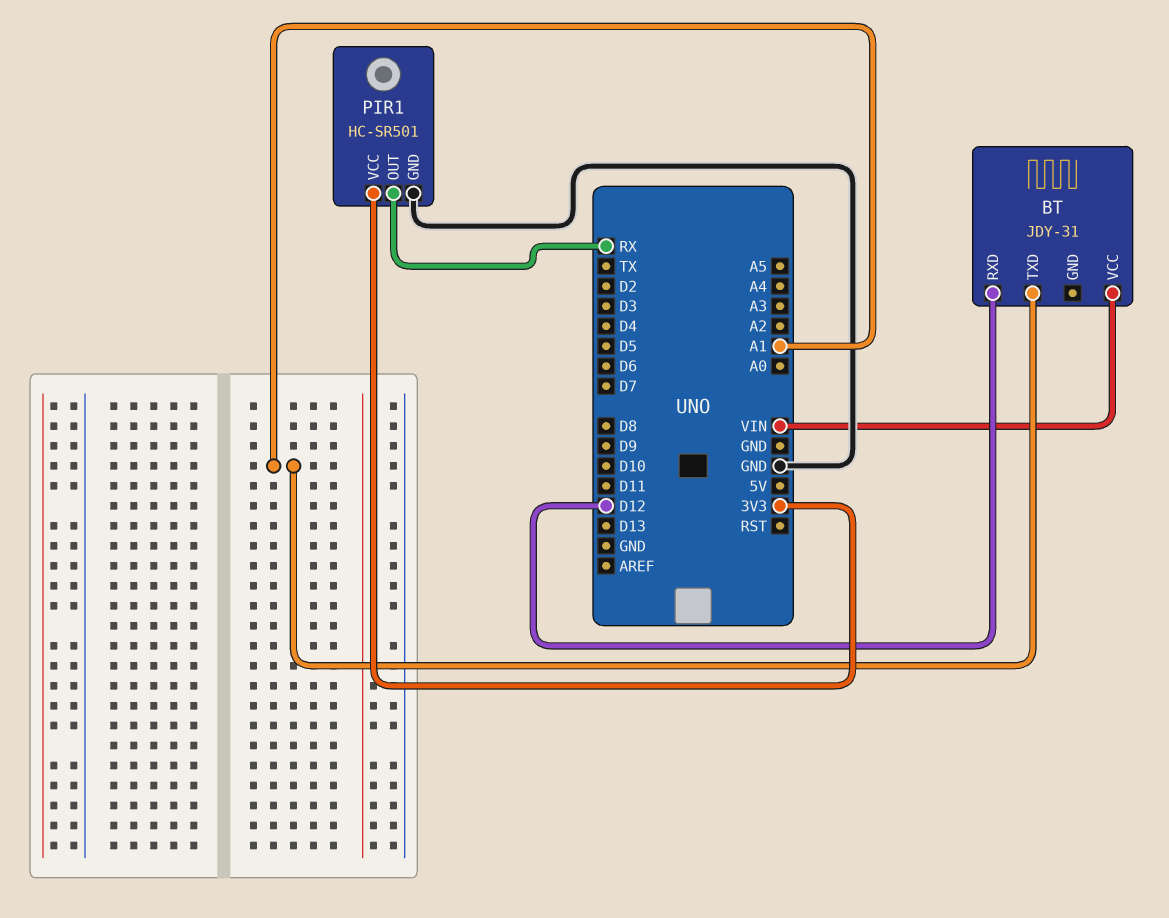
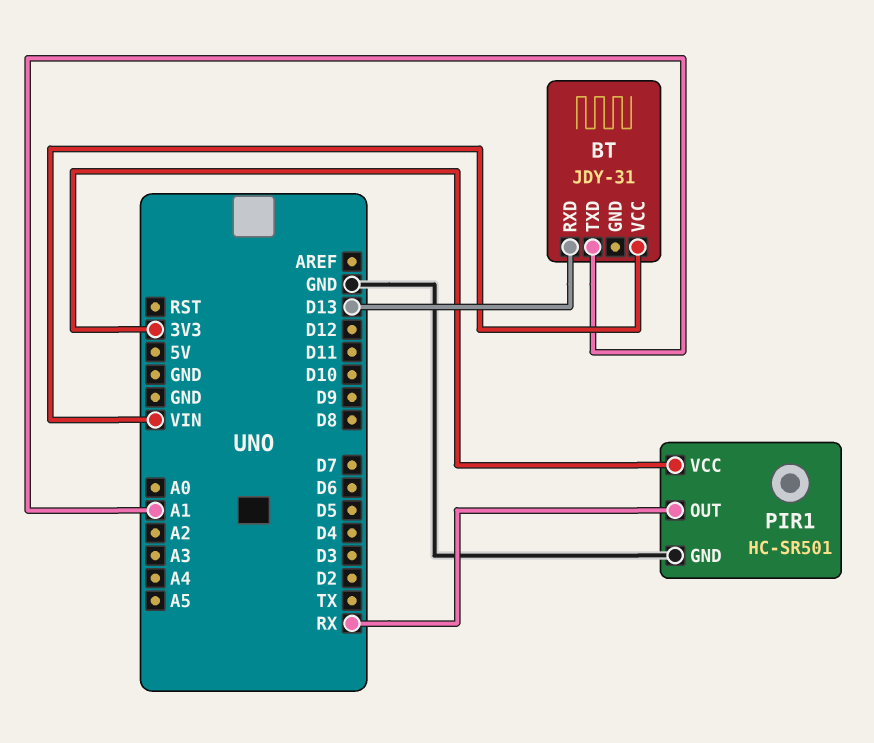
BT pin RXD: D12 -> D13

